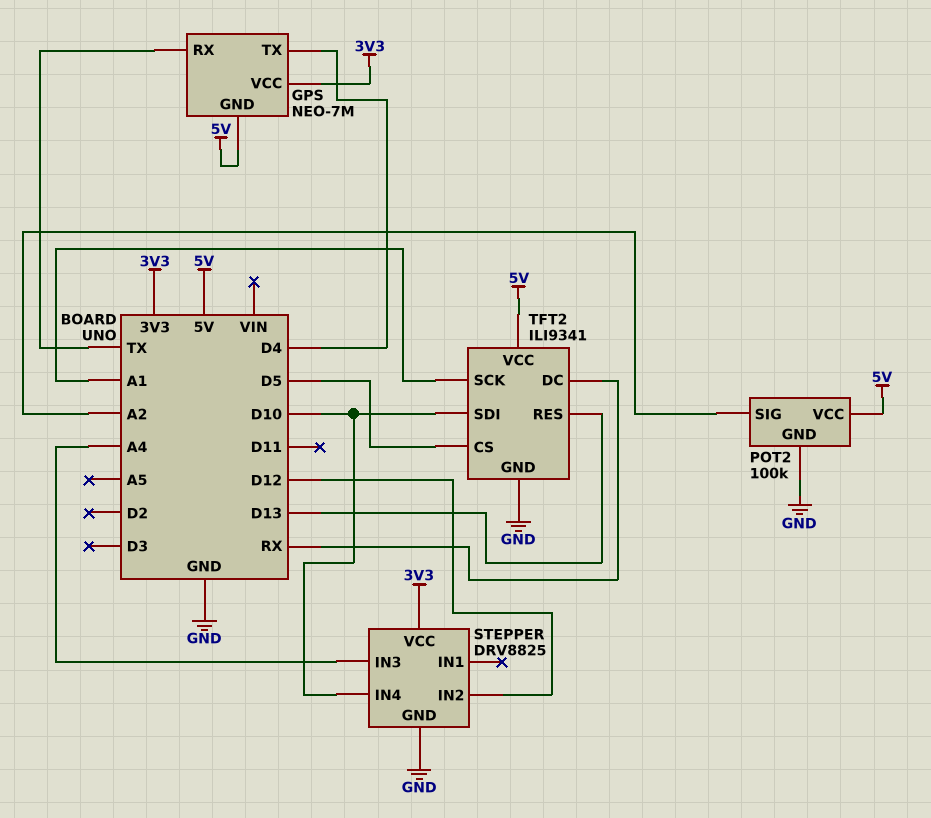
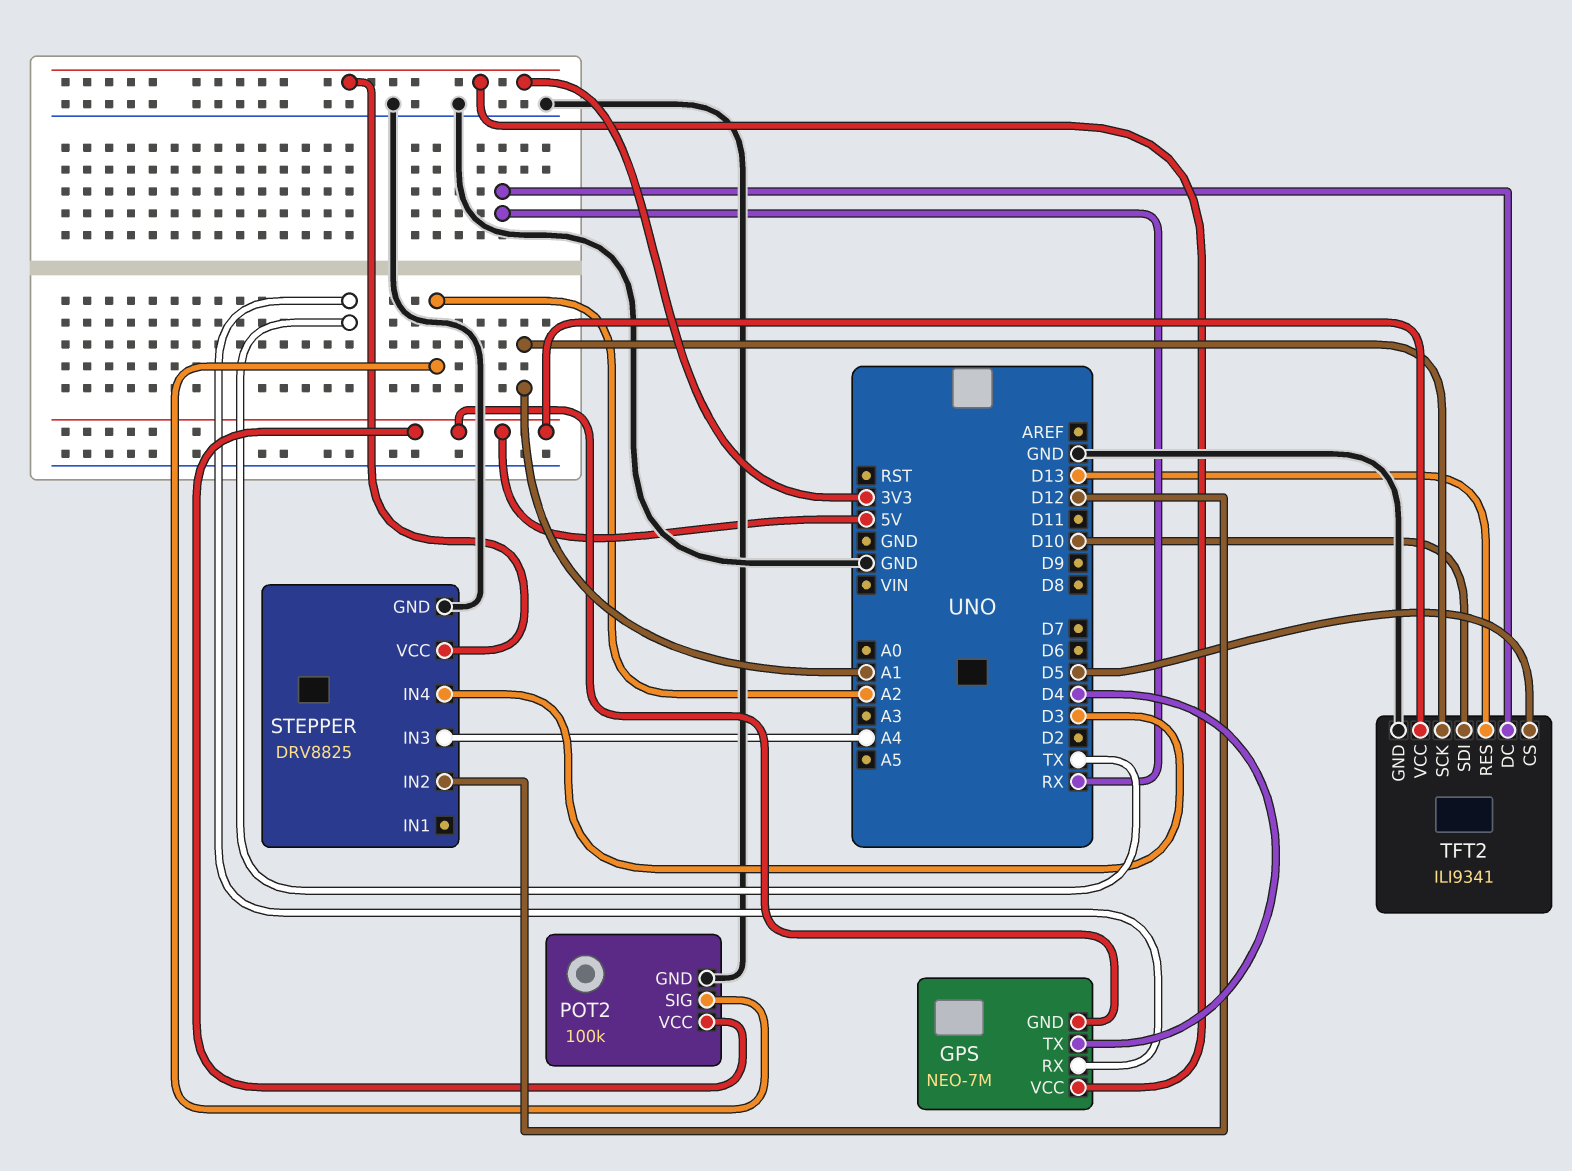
STEPPER pin IN4: D10 -> D3

